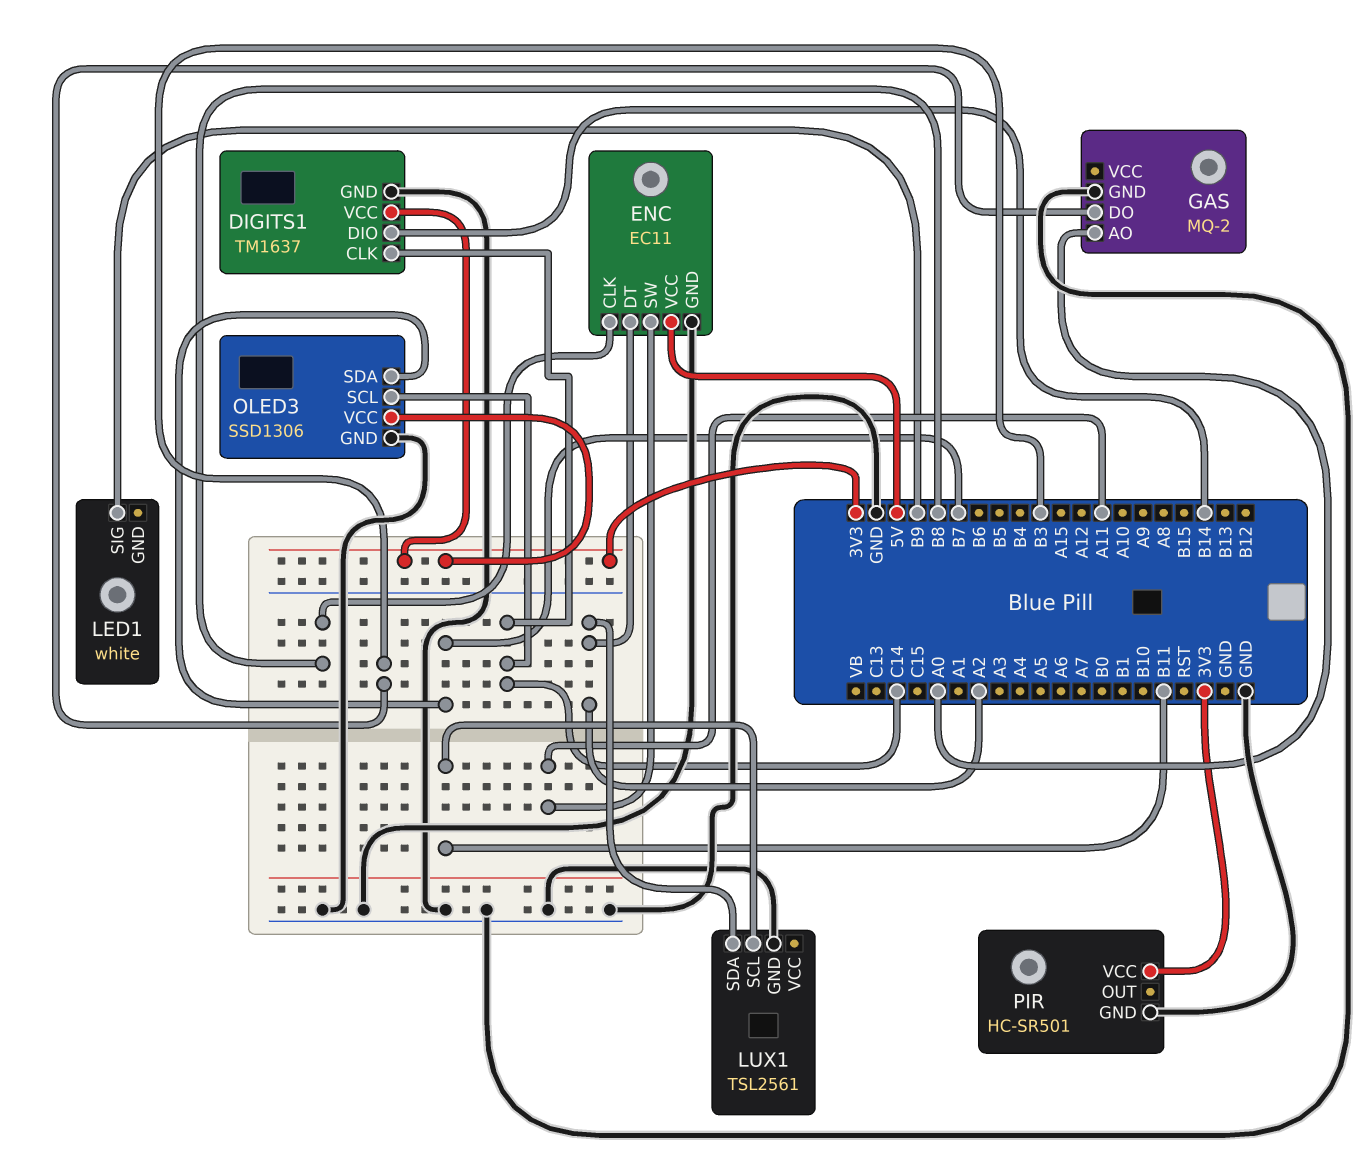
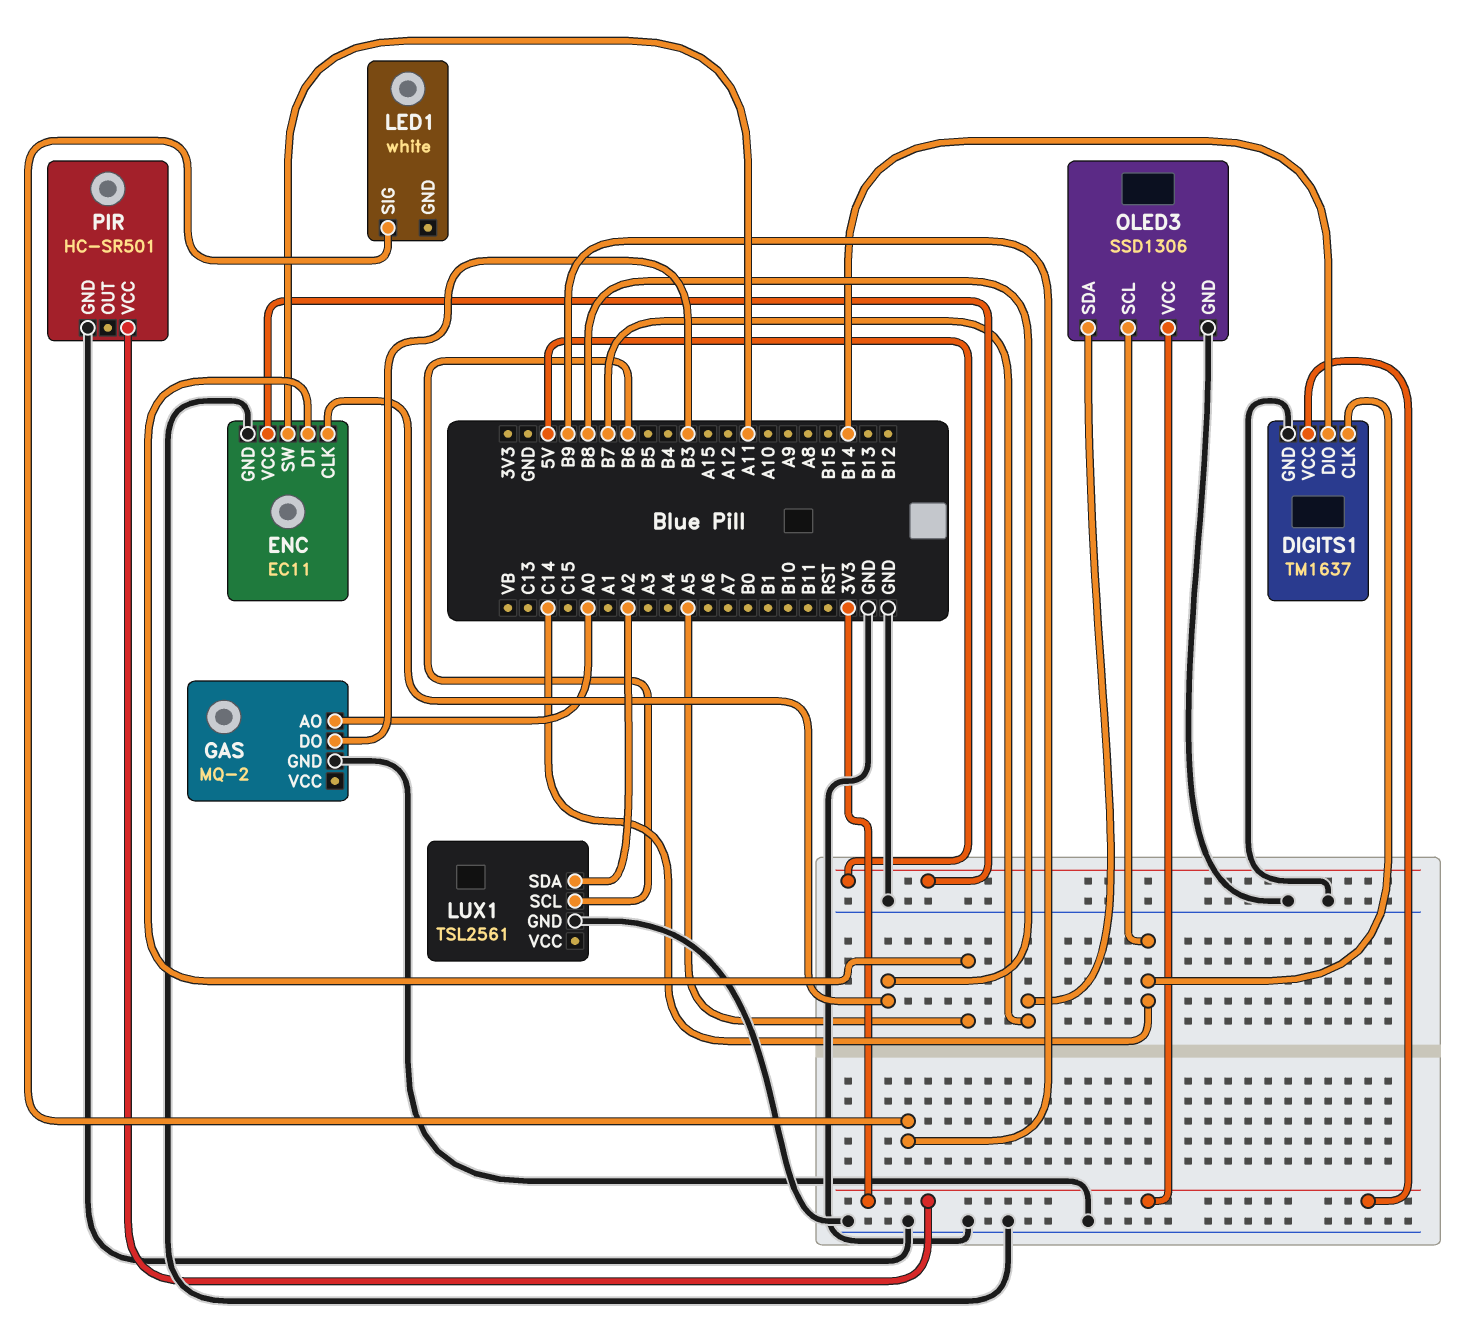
ENC pin DT: A2 -> A5
LUX1 pin SCL: B11 -> B6

